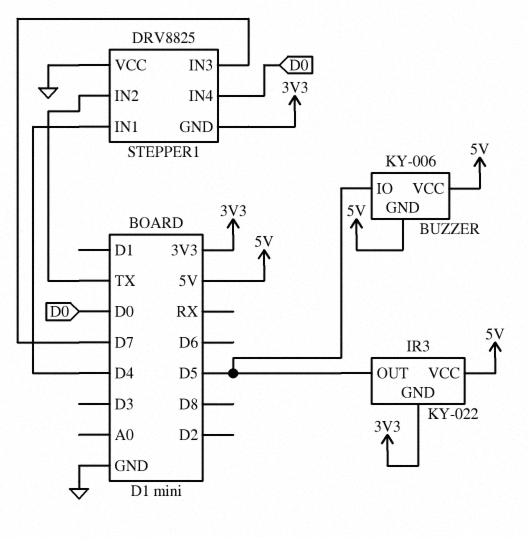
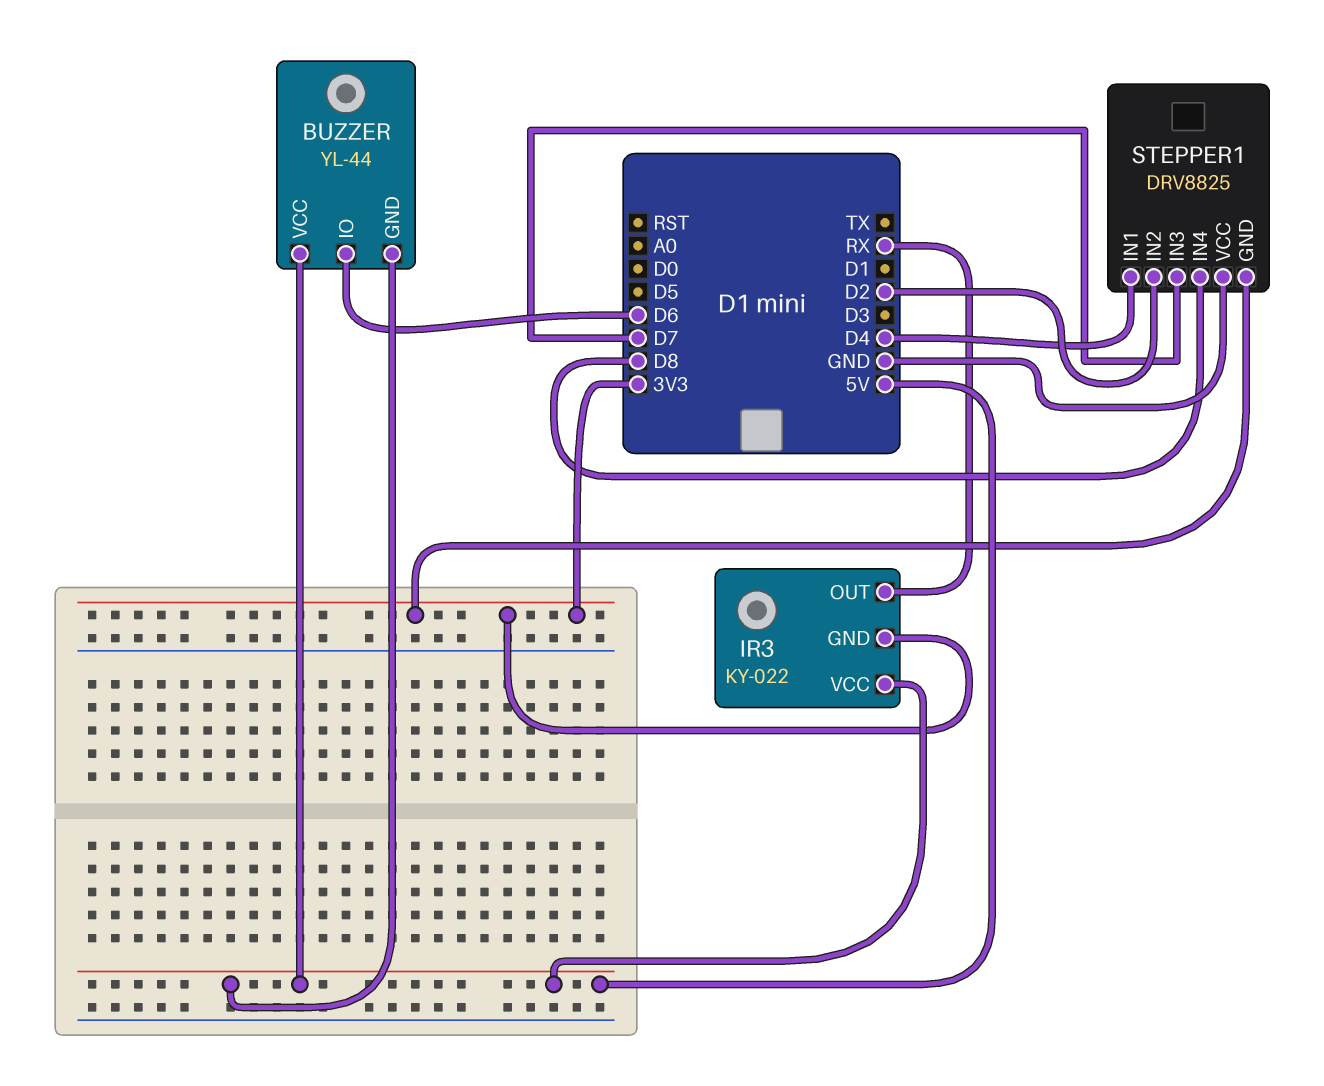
BUZZER: KY-006 -> YL-44
BUZZER pin IO: D5 -> D6
IR3 pin OUT: D5 -> RX
STEPPER1 pin IN2: TX -> D2
STEPPER1 pin IN4: D0 -> D8

